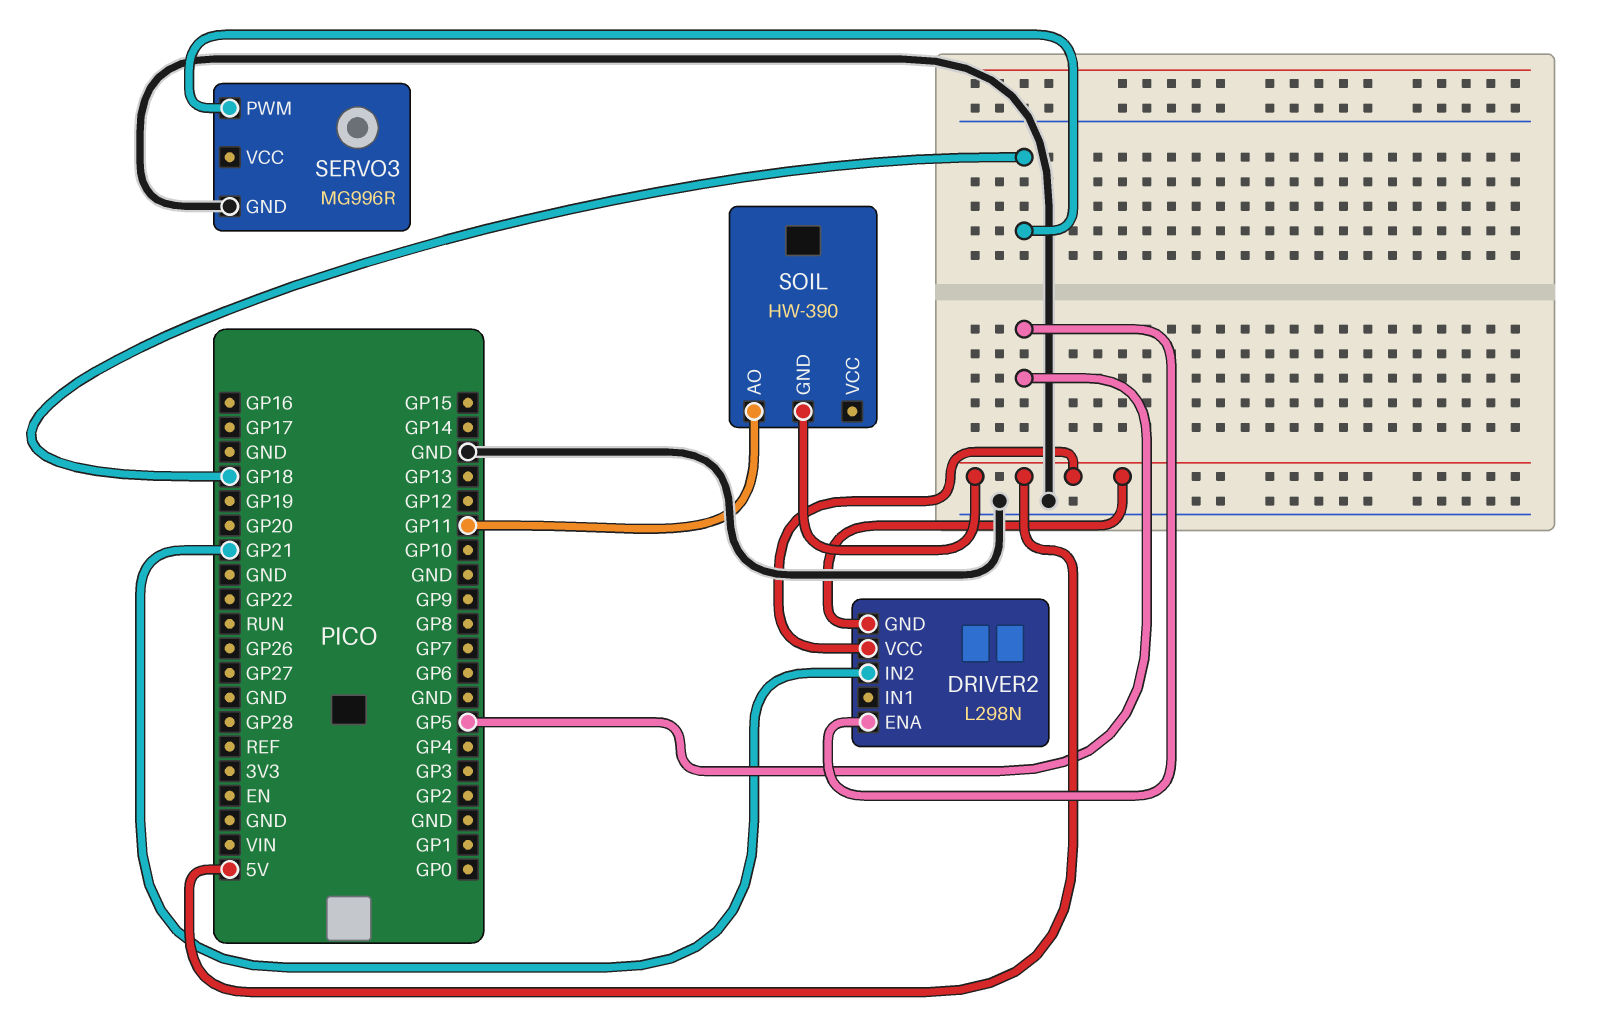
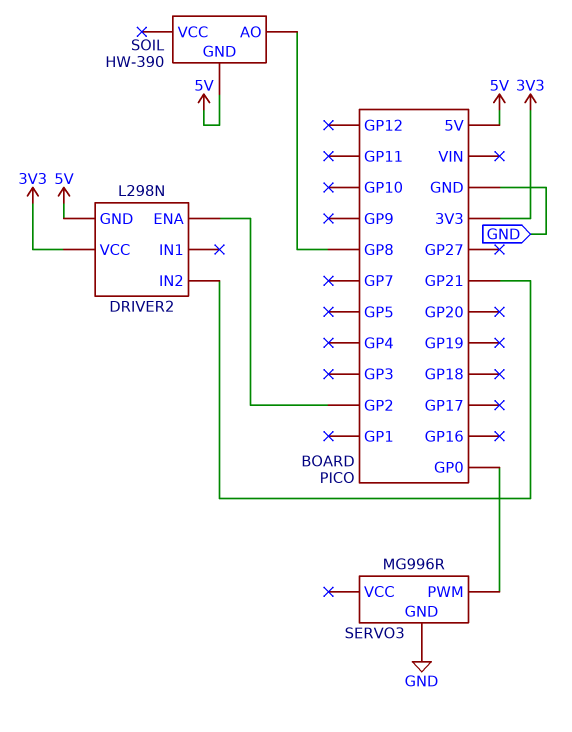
DRIVER2 pin ENA: GP5 -> GP2
DRIVER2 pin VCC: 5V -> 3V3
SERVO3 pin PWM: GP18 -> GP0
SOIL pin AO: GP11 -> GP8

